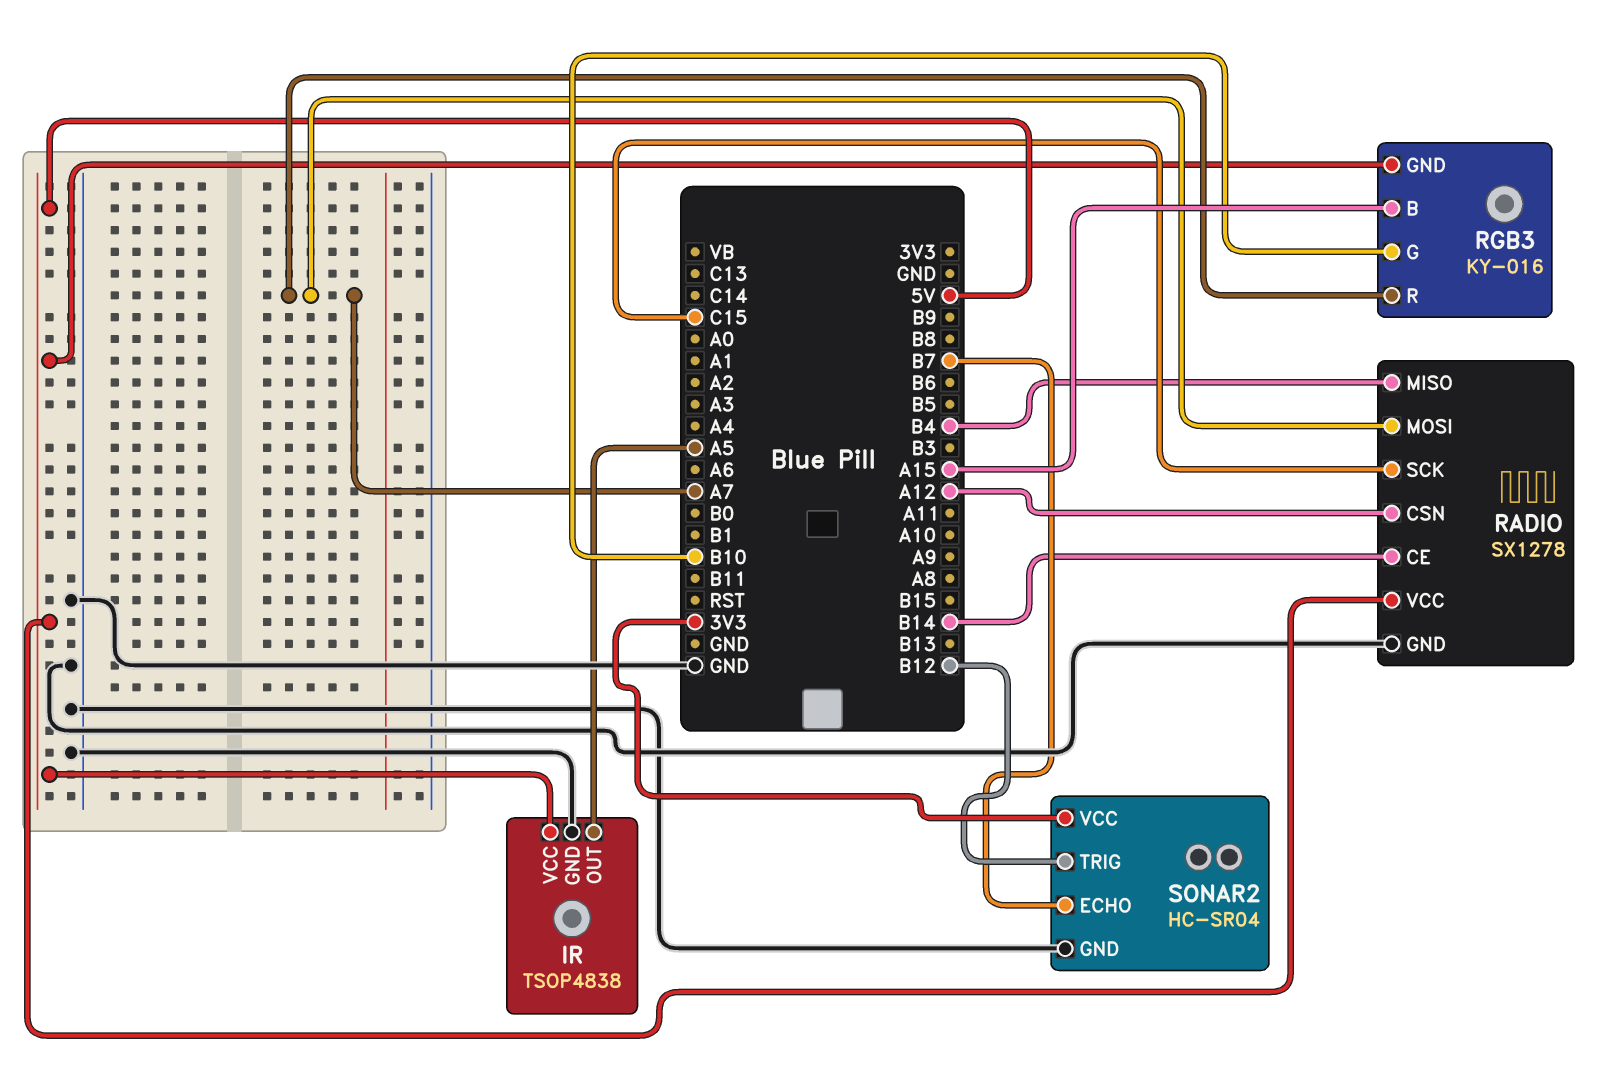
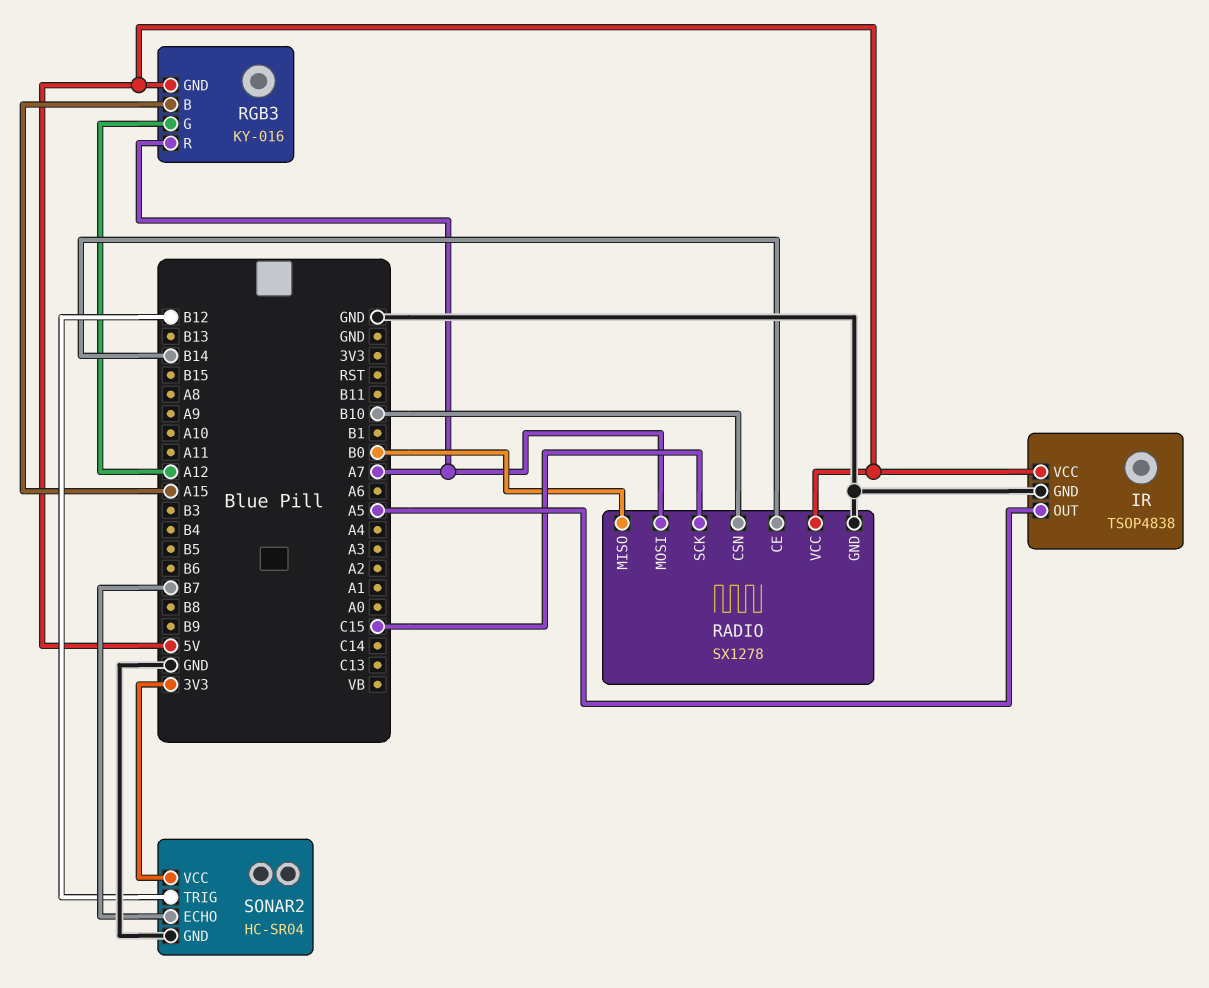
RADIO pin CSN: A12 -> B10
RADIO pin MISO: B4 -> B0
RGB3 pin G: B10 -> A12

